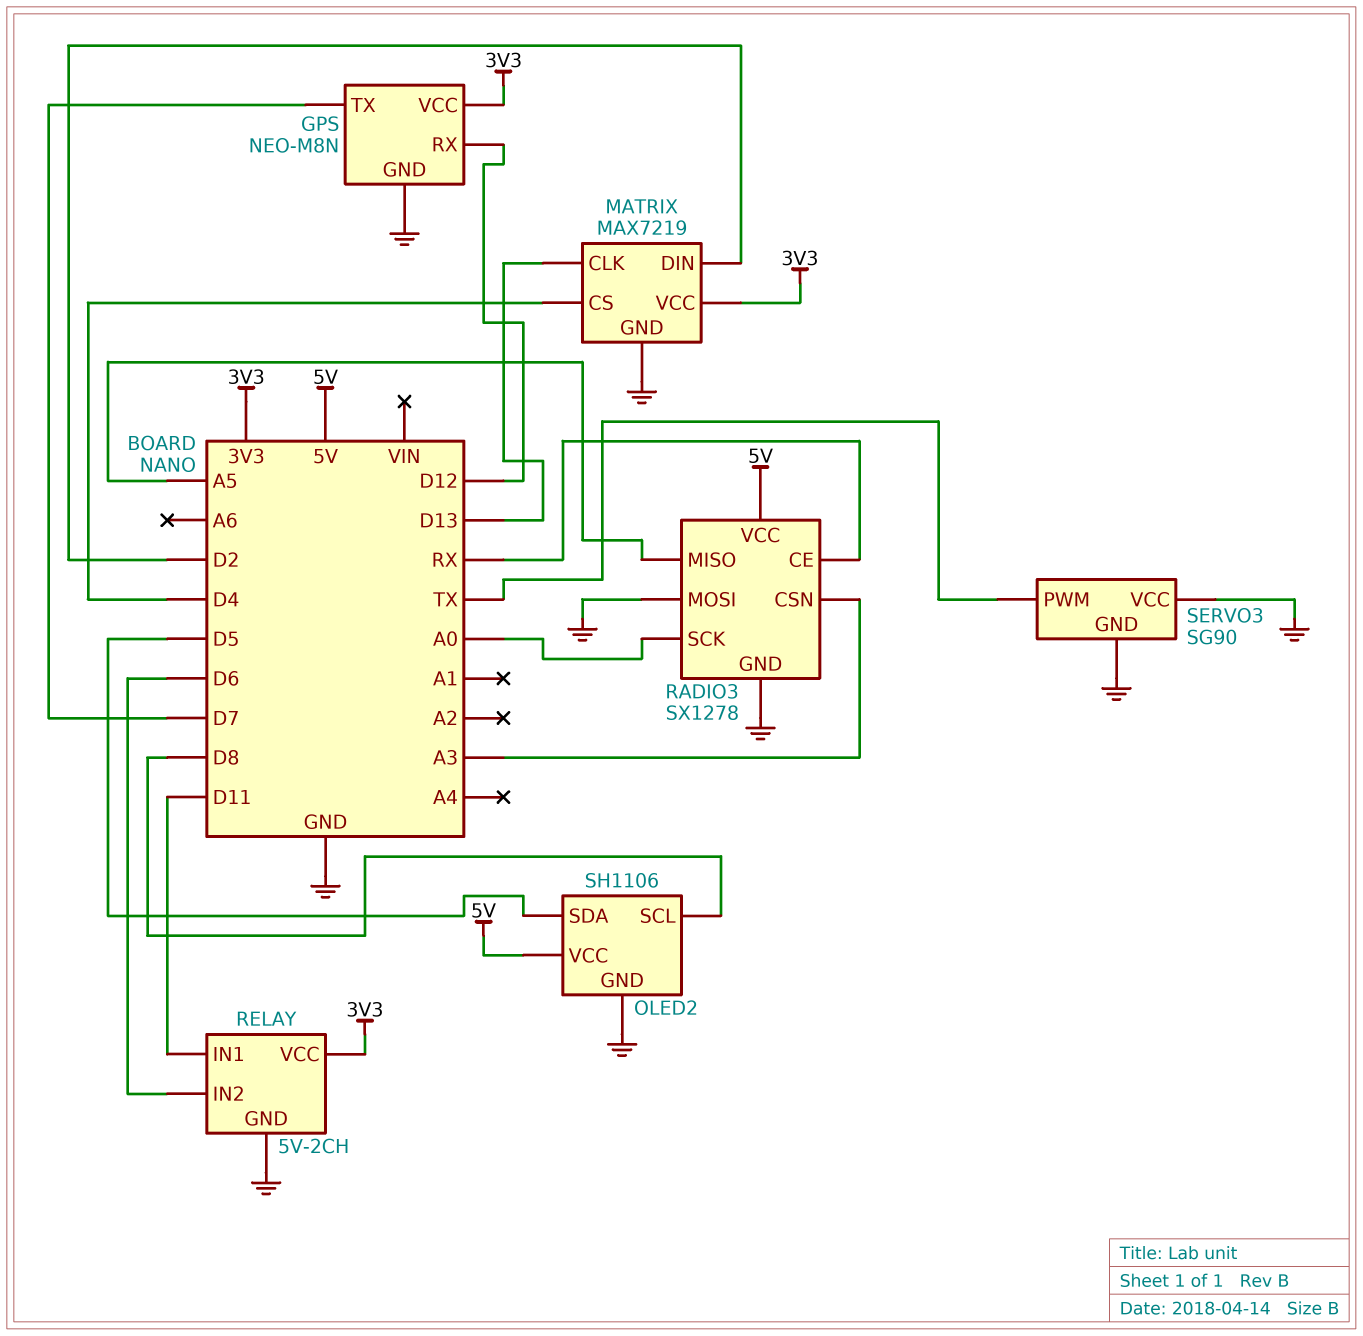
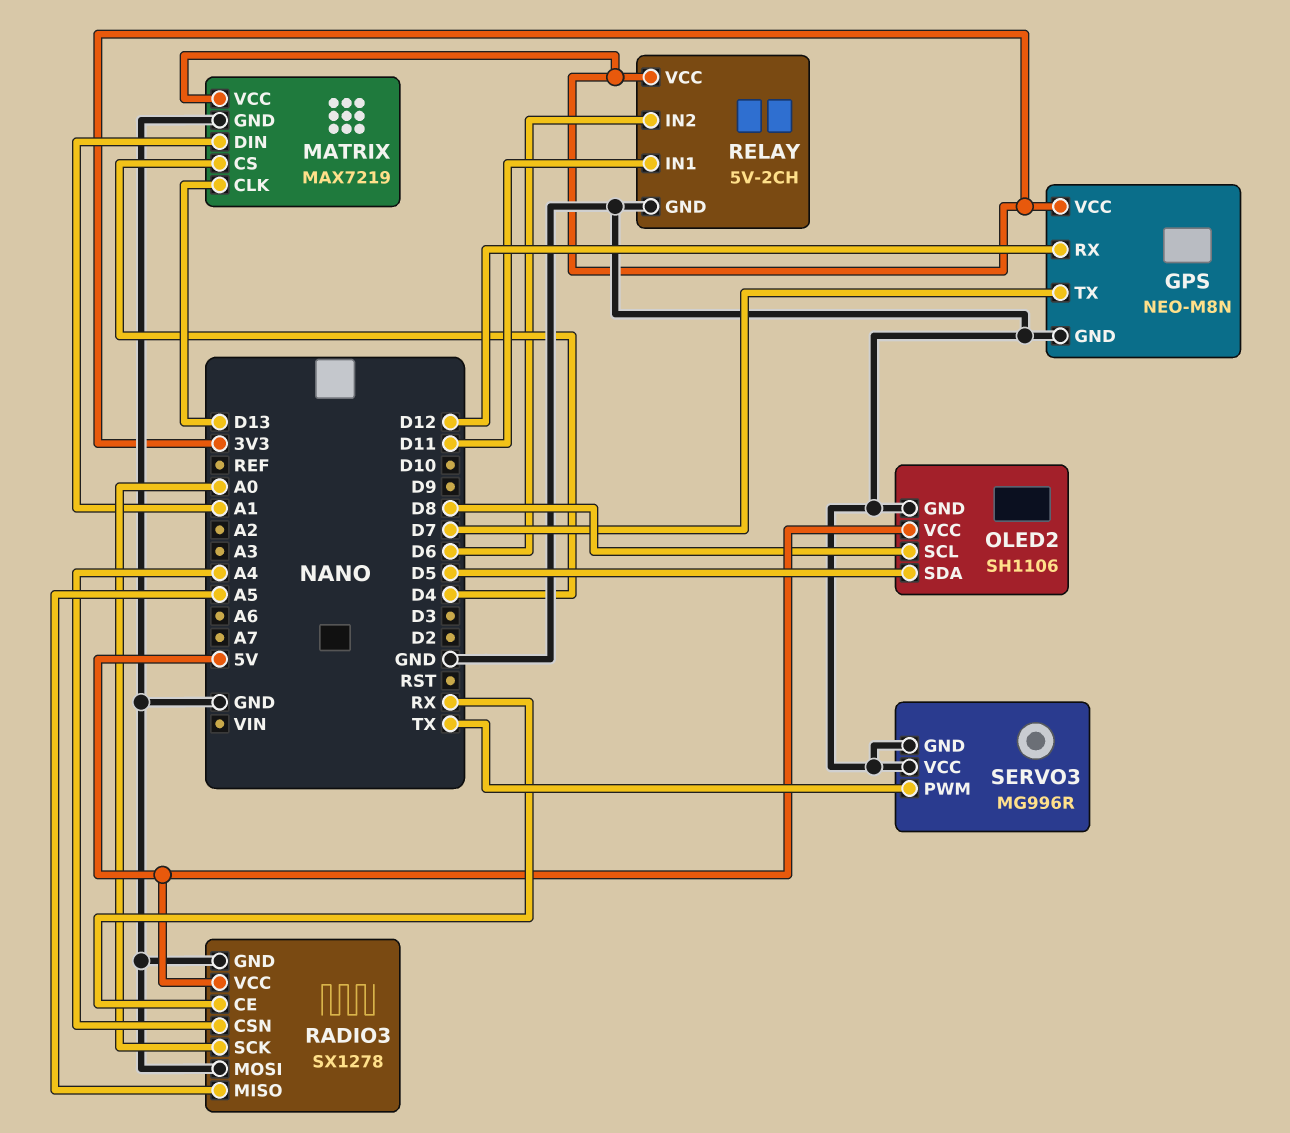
MATRIX pin DIN: D2 -> A1
RADIO3 pin CSN: A3 -> A4
SERVO3: SG90 -> MG996R

